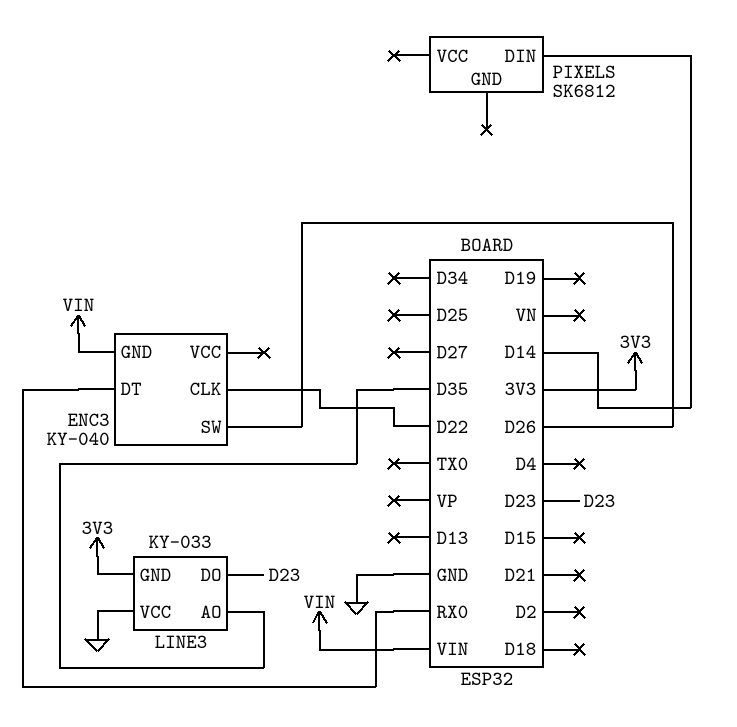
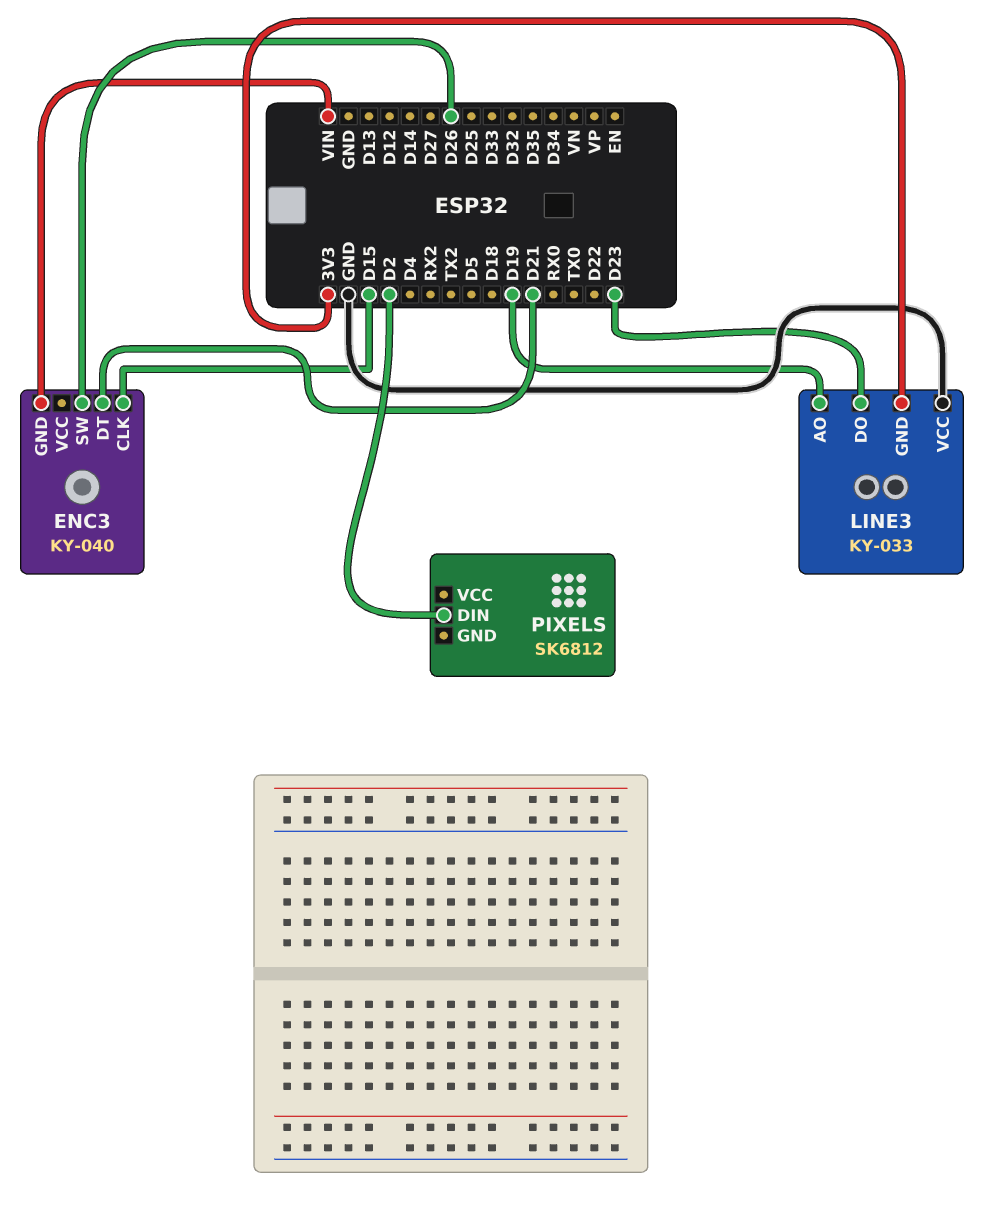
ENC3 pin CLK: D22 -> D15
ENC3 pin DT: RX0 -> D21
LINE3 pin AO: D35 -> D19
PIXELS pin DIN: D14 -> D2

